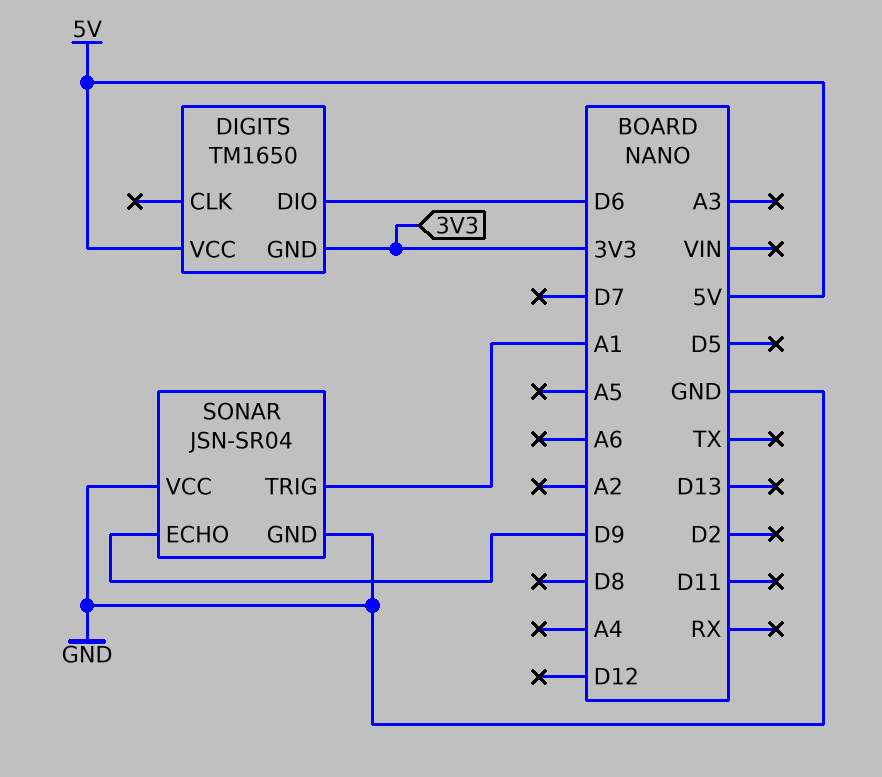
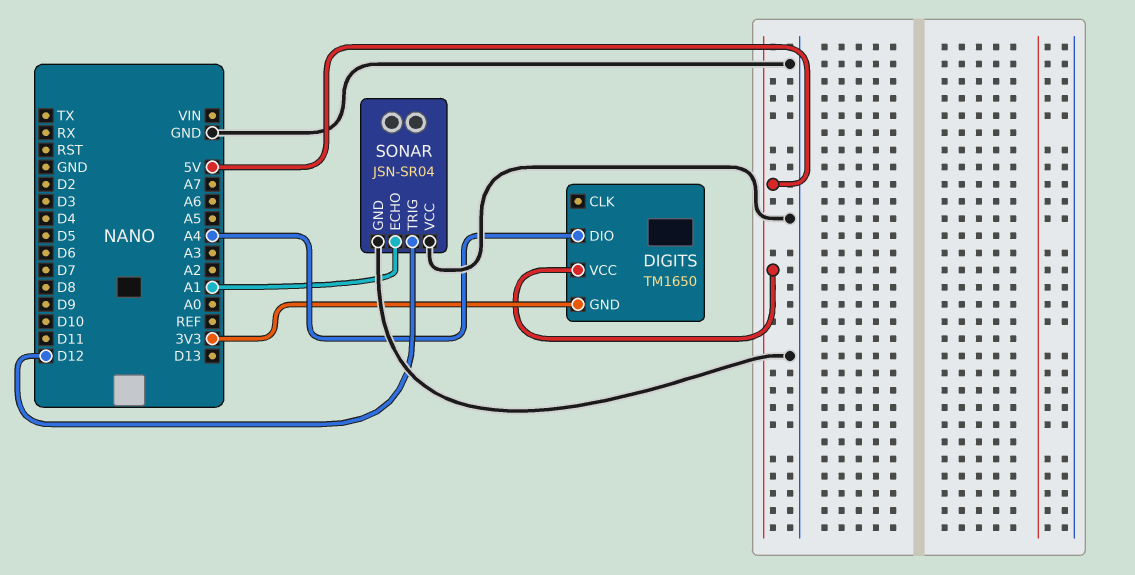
DIGITS pin DIO: D6 -> A4
SONAR pin ECHO: D9 -> A1
SONAR pin TRIG: A1 -> D12

